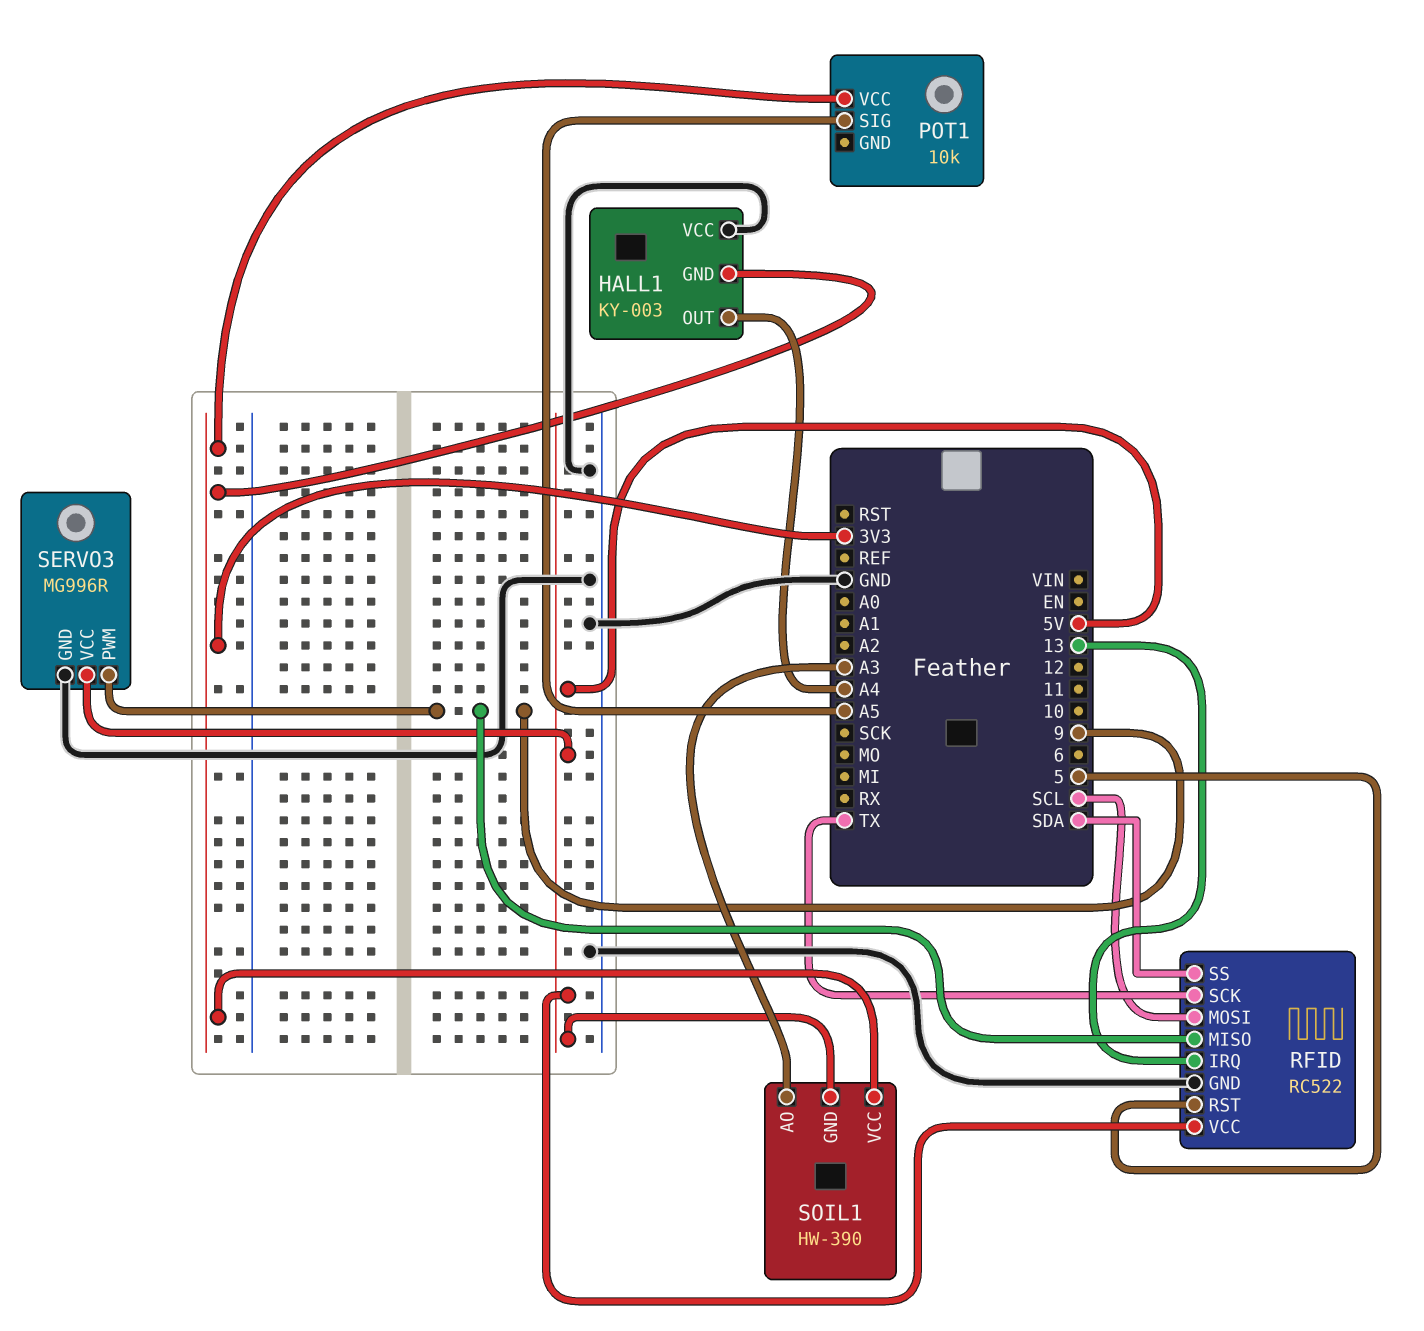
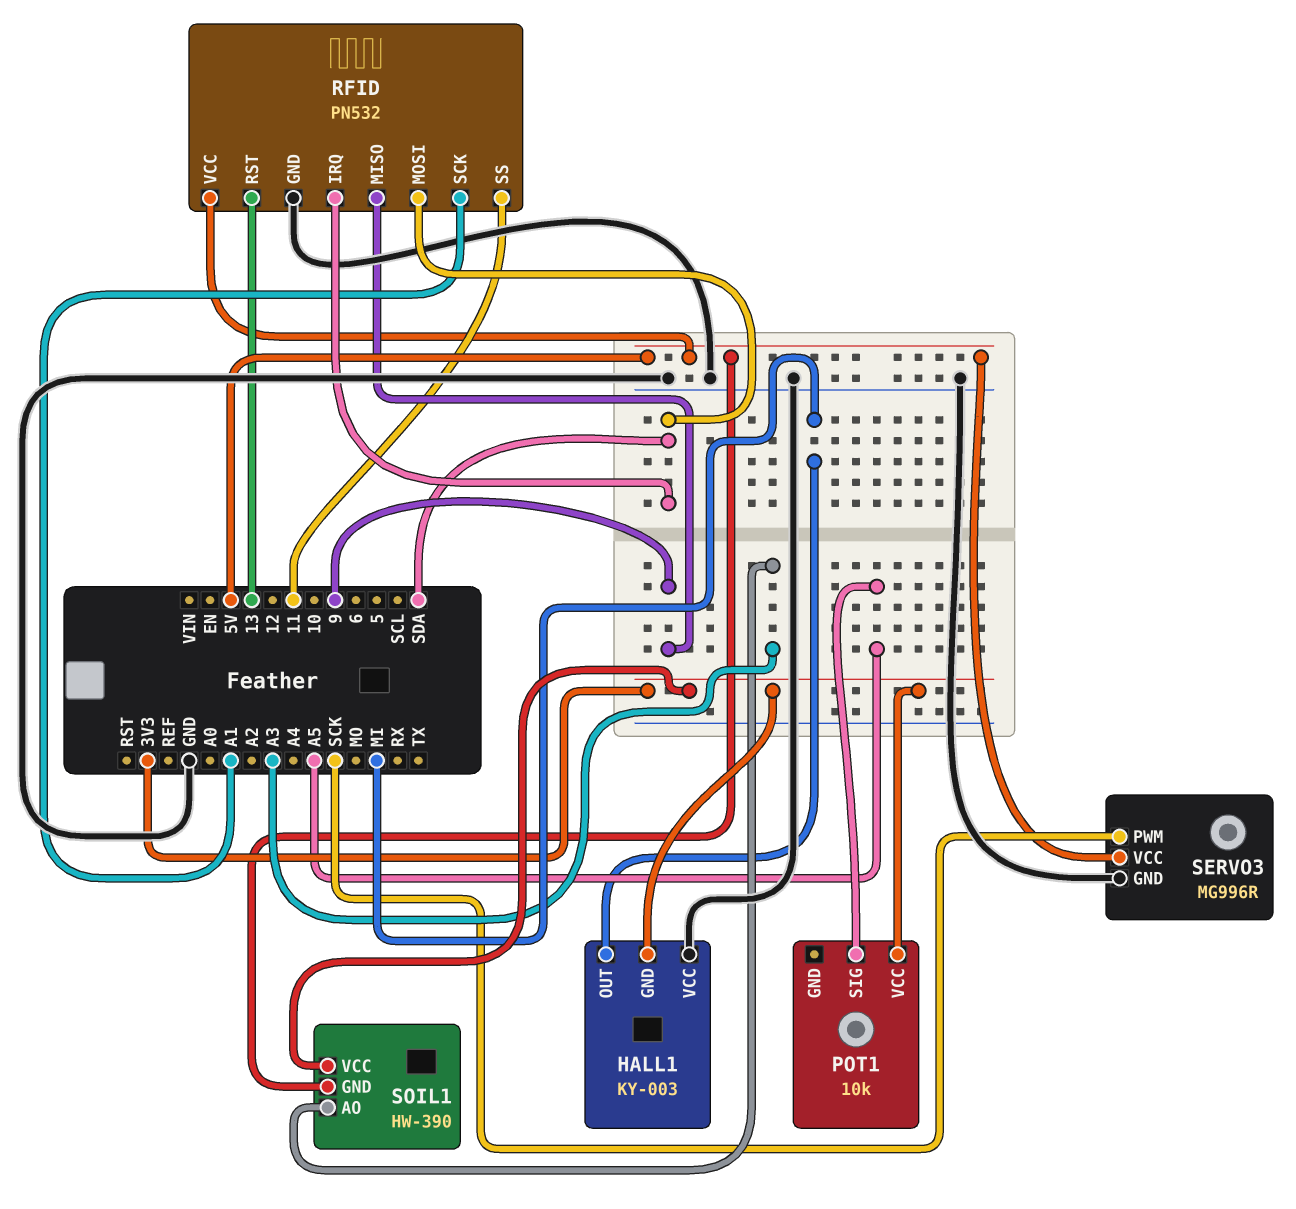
HALL1 pin OUT: A4 -> MI
RFID: RC522 -> PN532
RFID pin IRQ: 13 -> SDA
RFID pin MOSI: SCL -> SDA
RFID pin RST: 5 -> 13
RFID pin SCK: TX -> A1
RFID pin SS: SDA -> 11
SERVO3 pin PWM: 9 -> SCK

